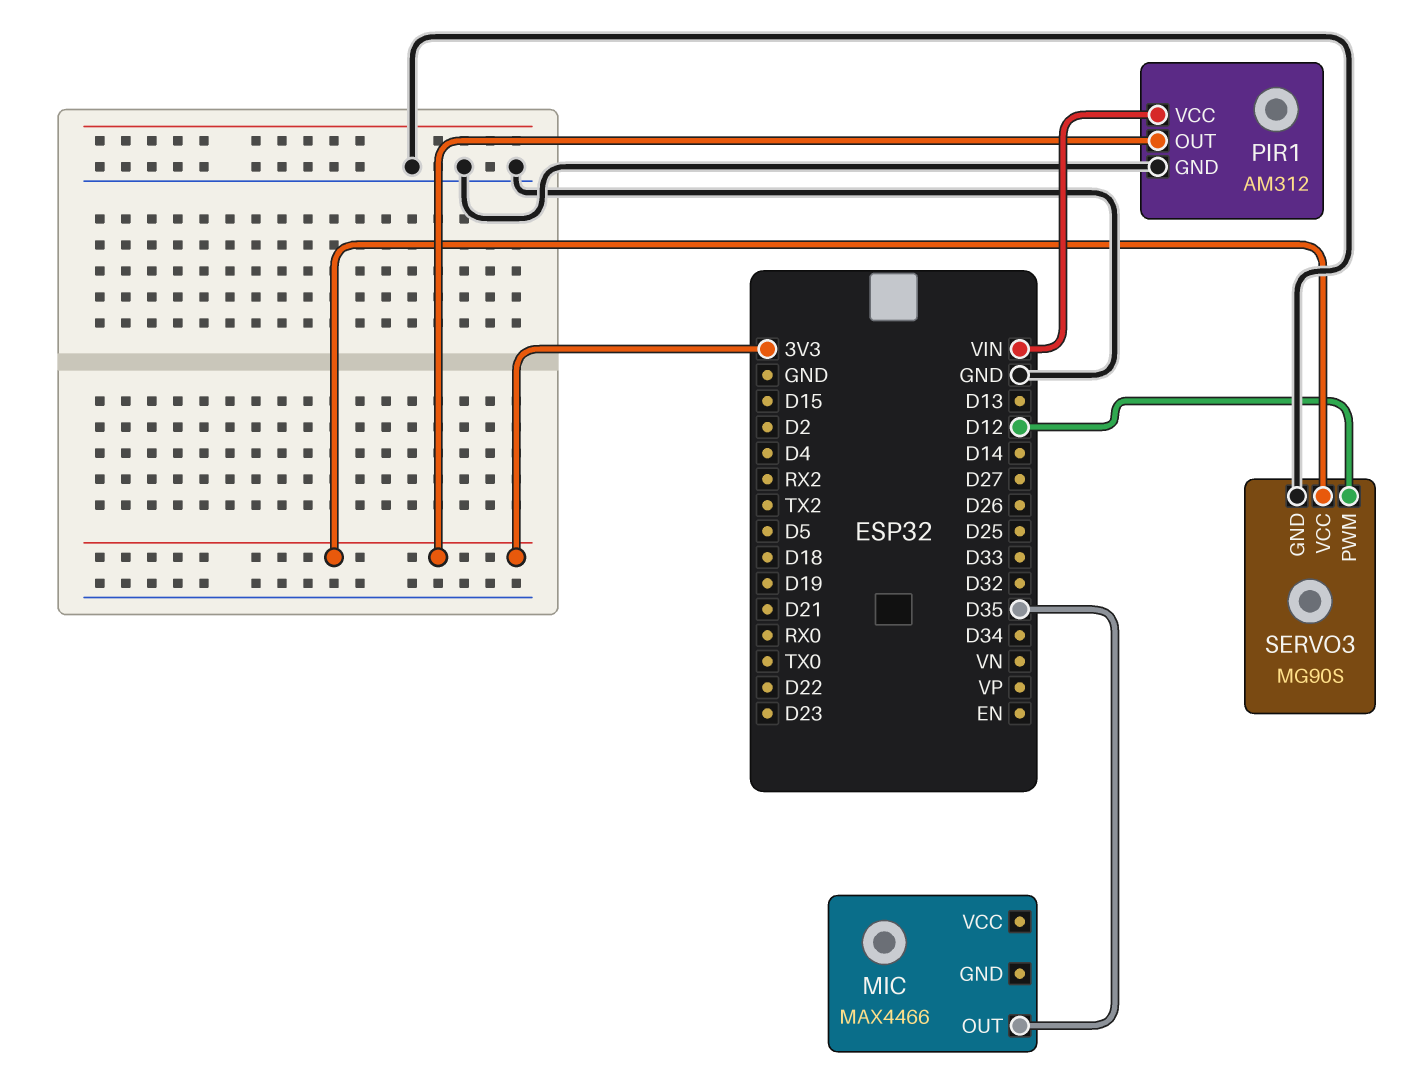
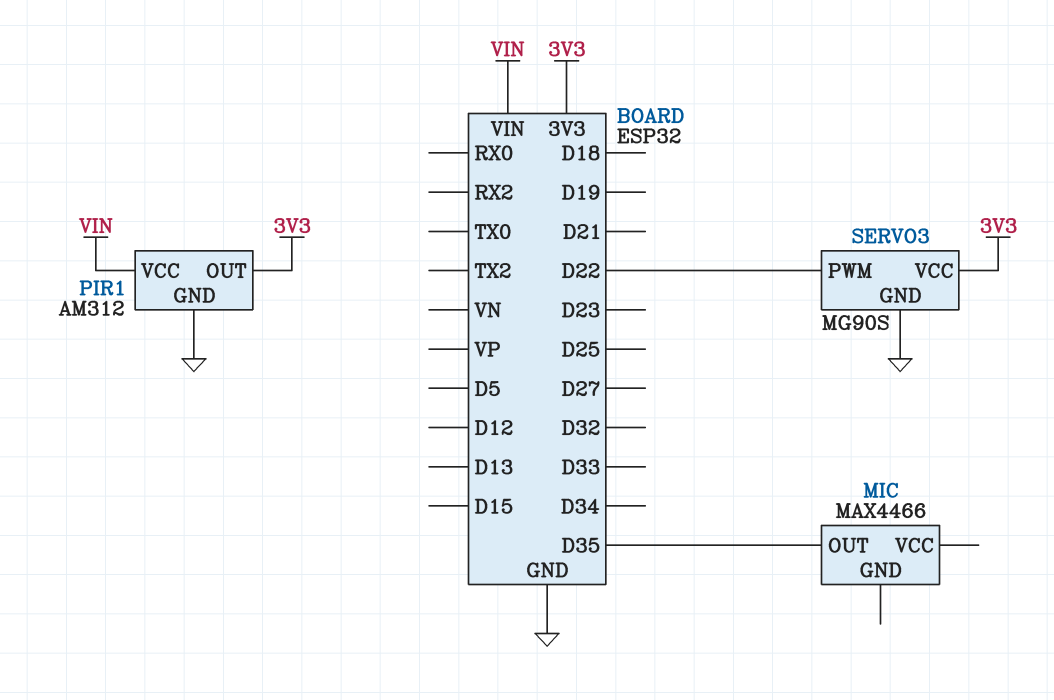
SERVO3 pin PWM: D12 -> D22

